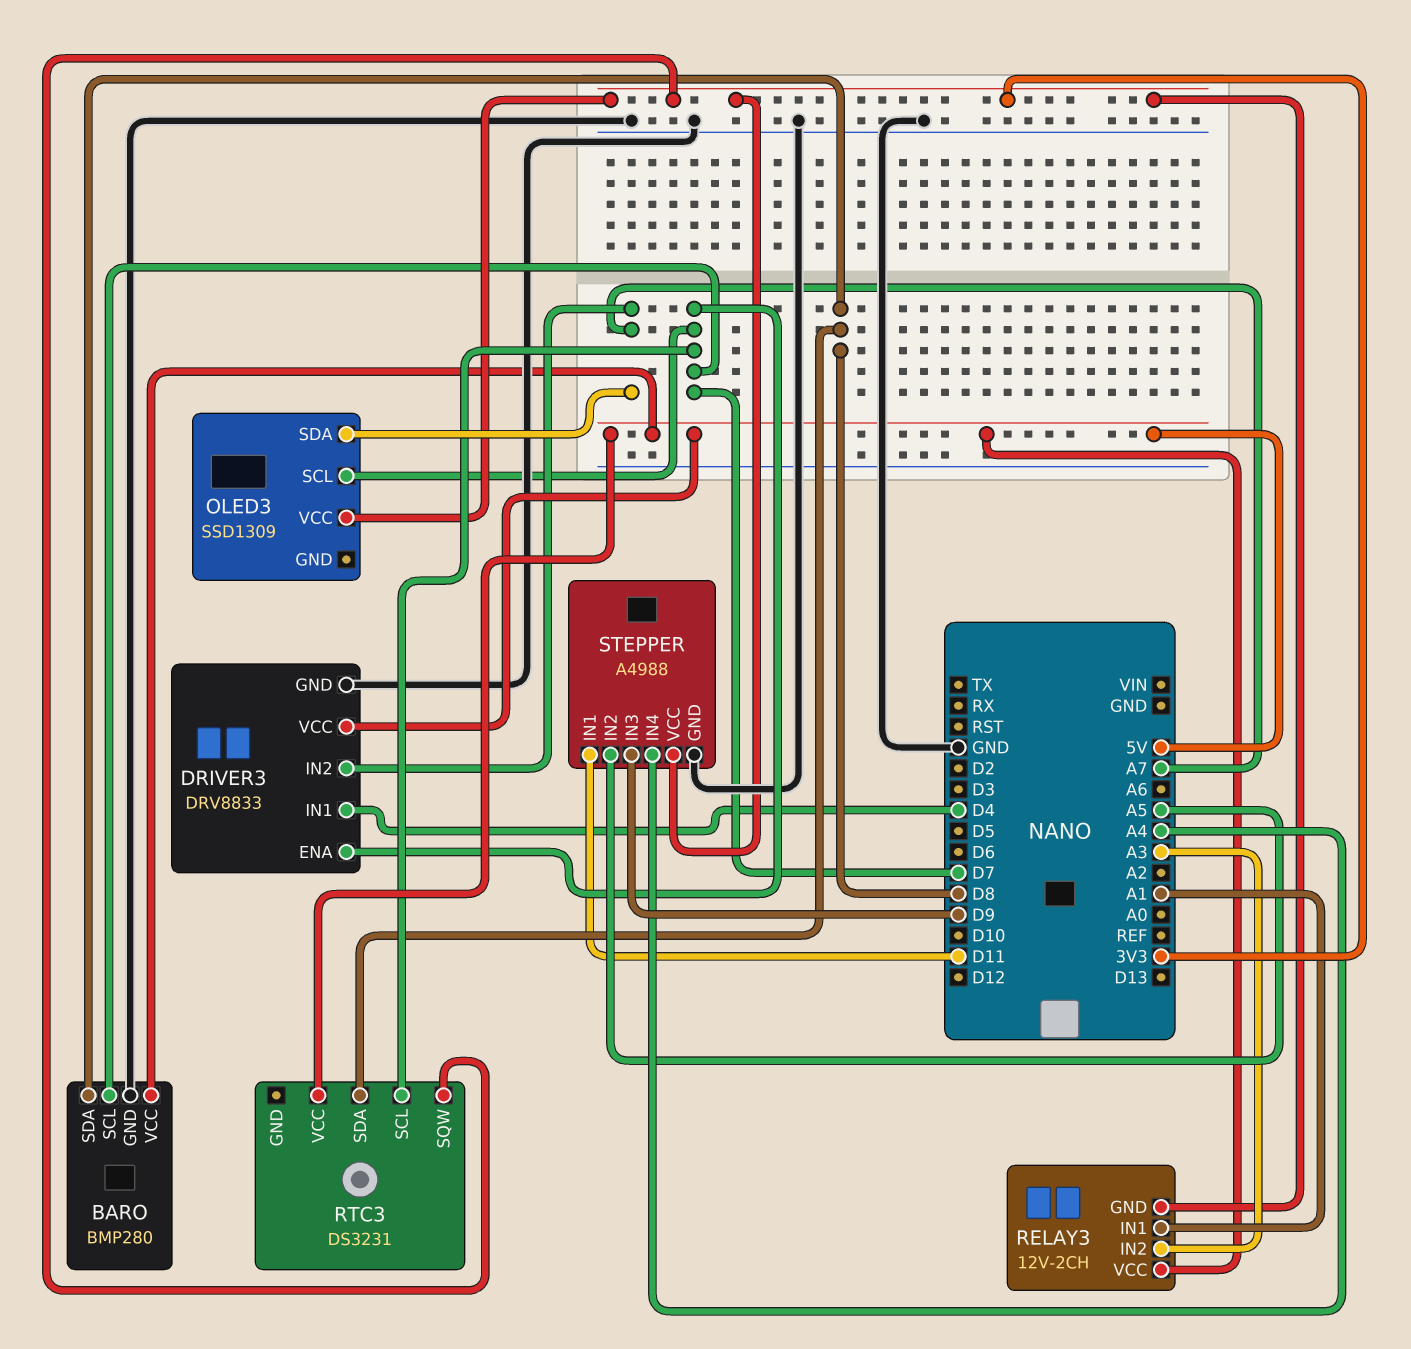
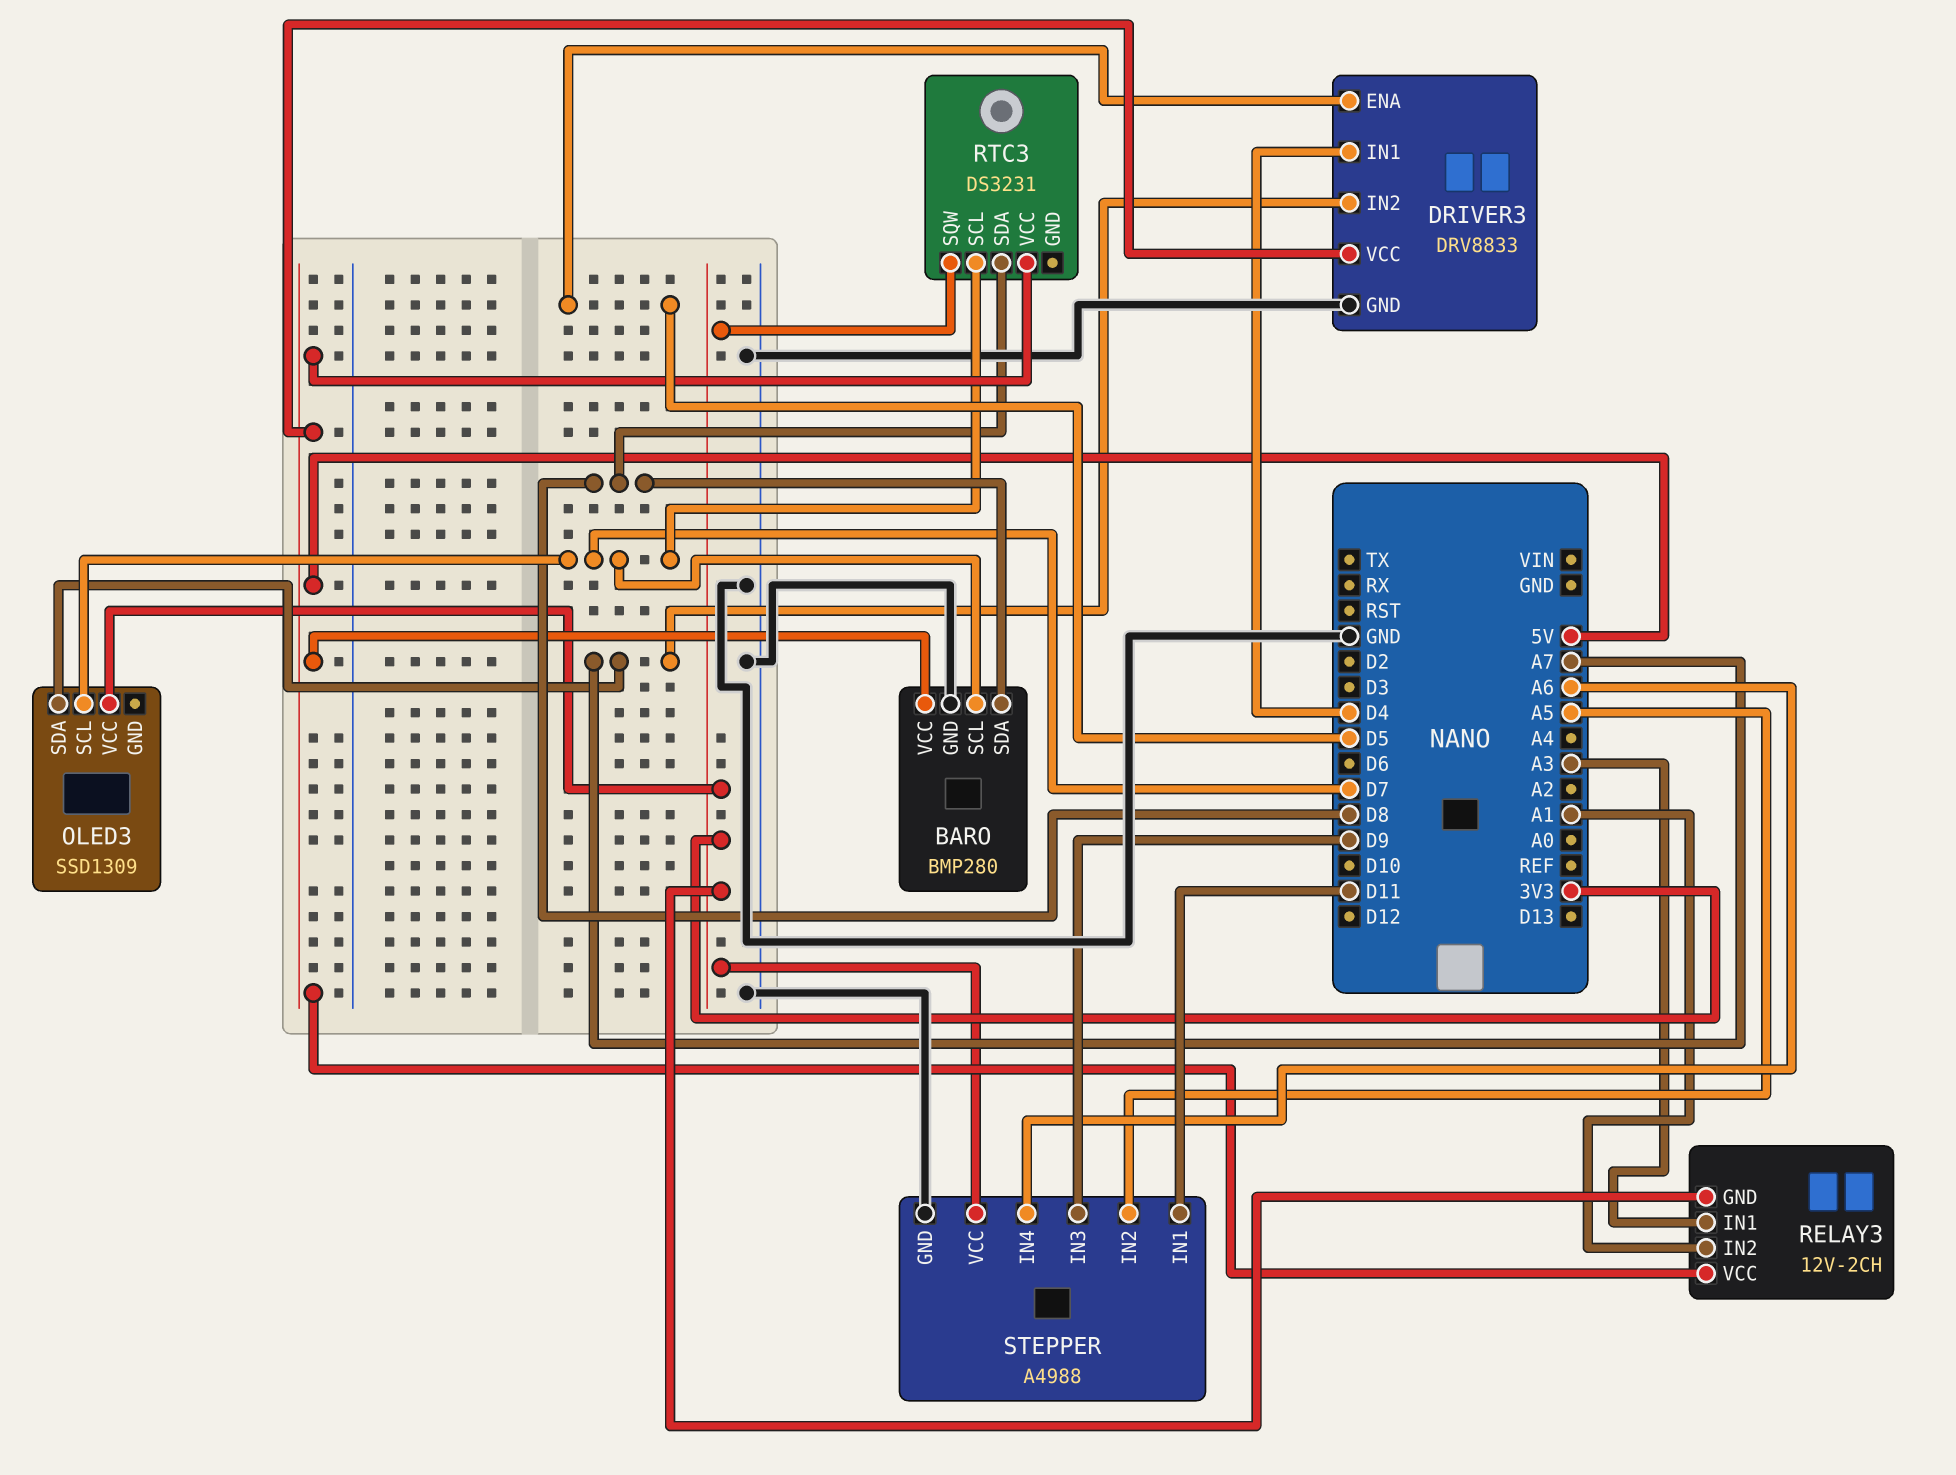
DRIVER3 pin ENA: D7 -> D5
RELAY3 pin IN1: A1 -> A3
RELAY3 pin IN2: A3 -> A1
STEPPER pin IN4: A4 -> A6

